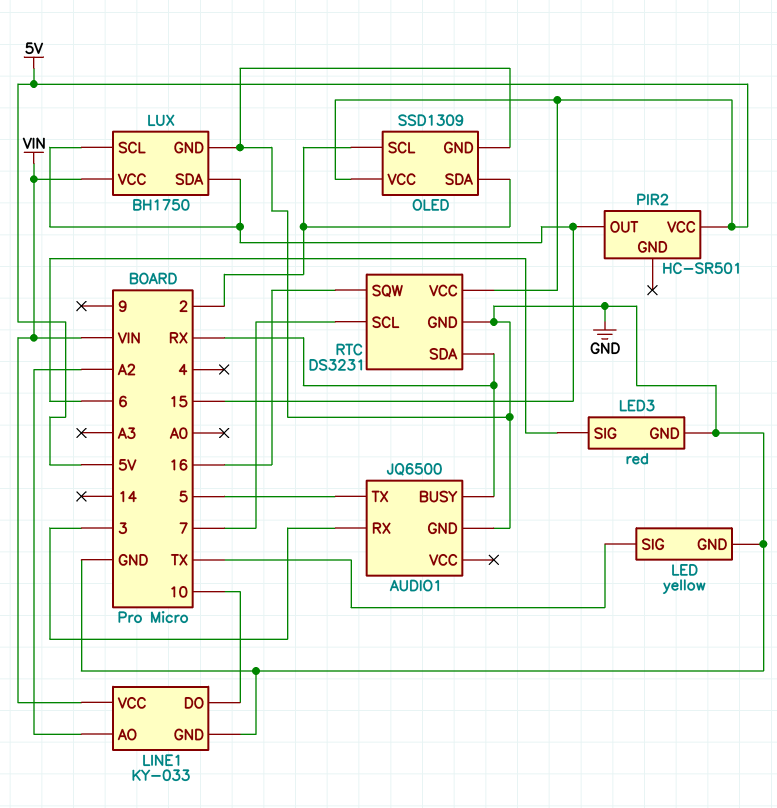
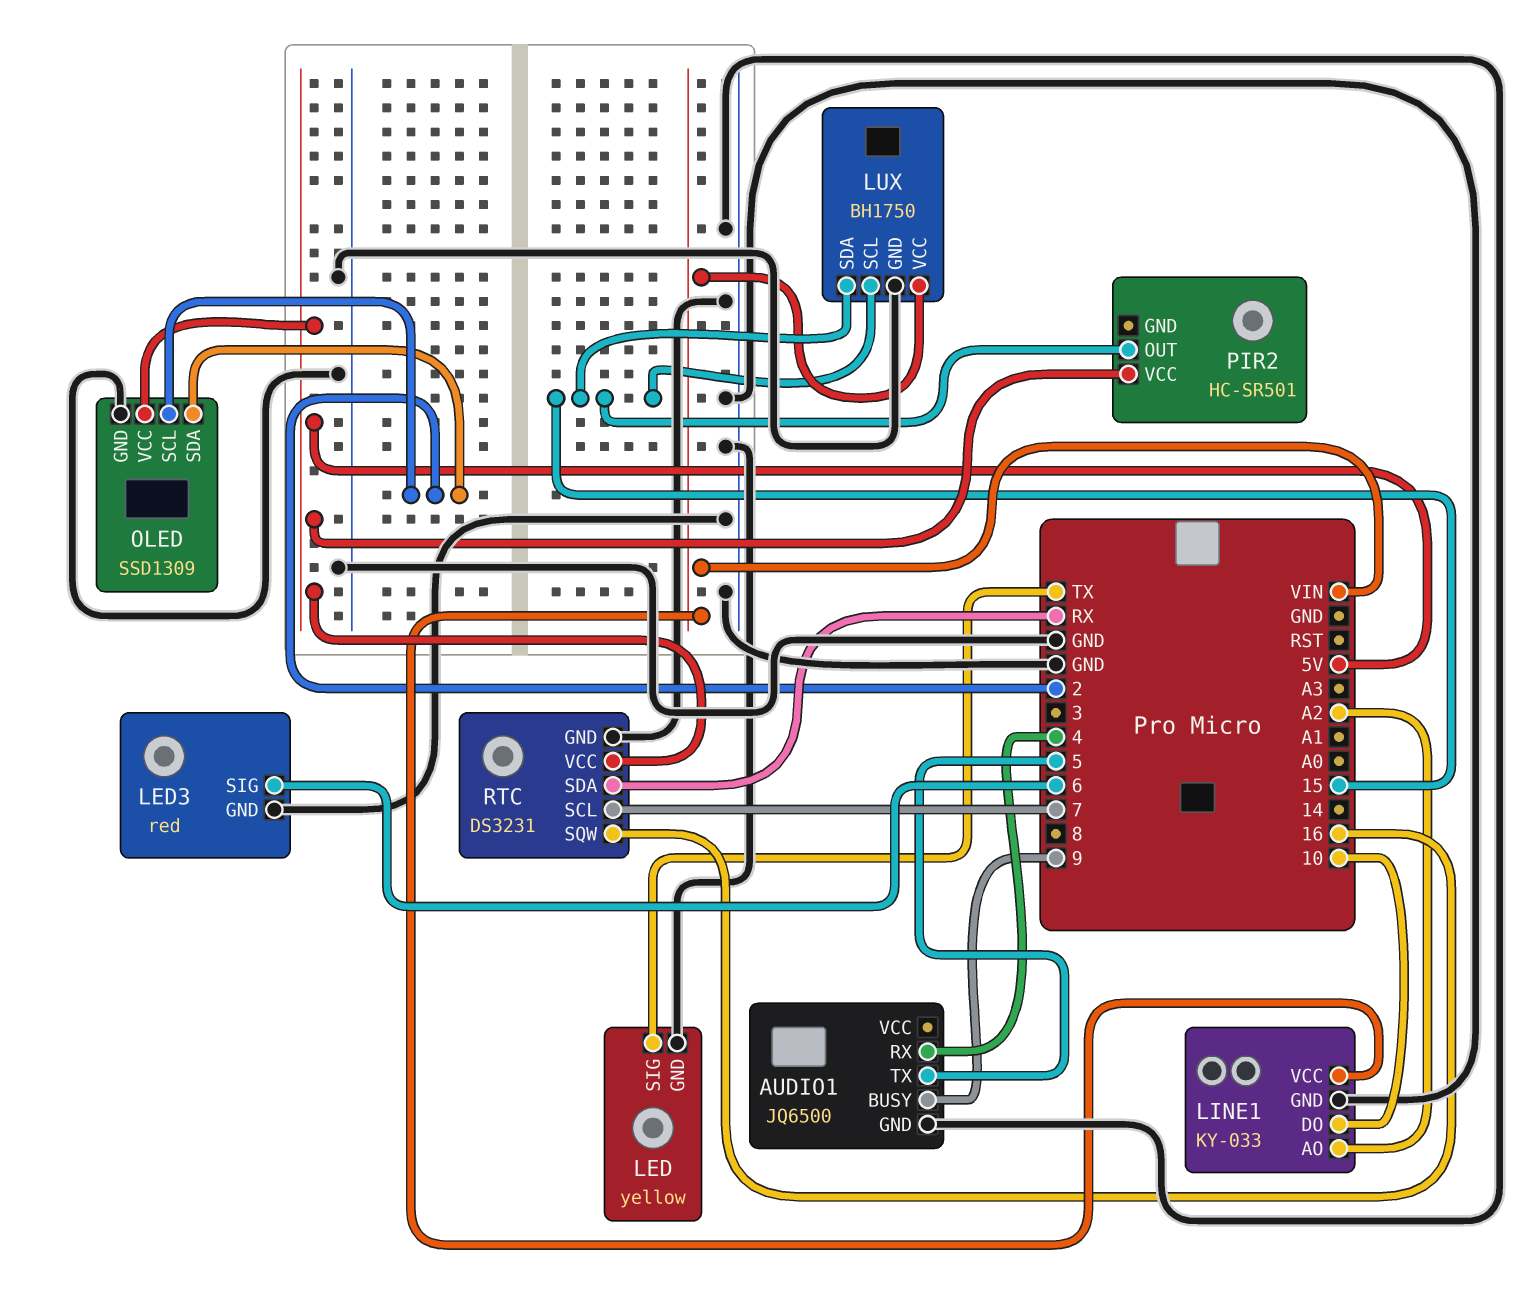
AUDIO1 pin BUSY: RX -> 9
AUDIO1 pin RX: 3 -> 4

